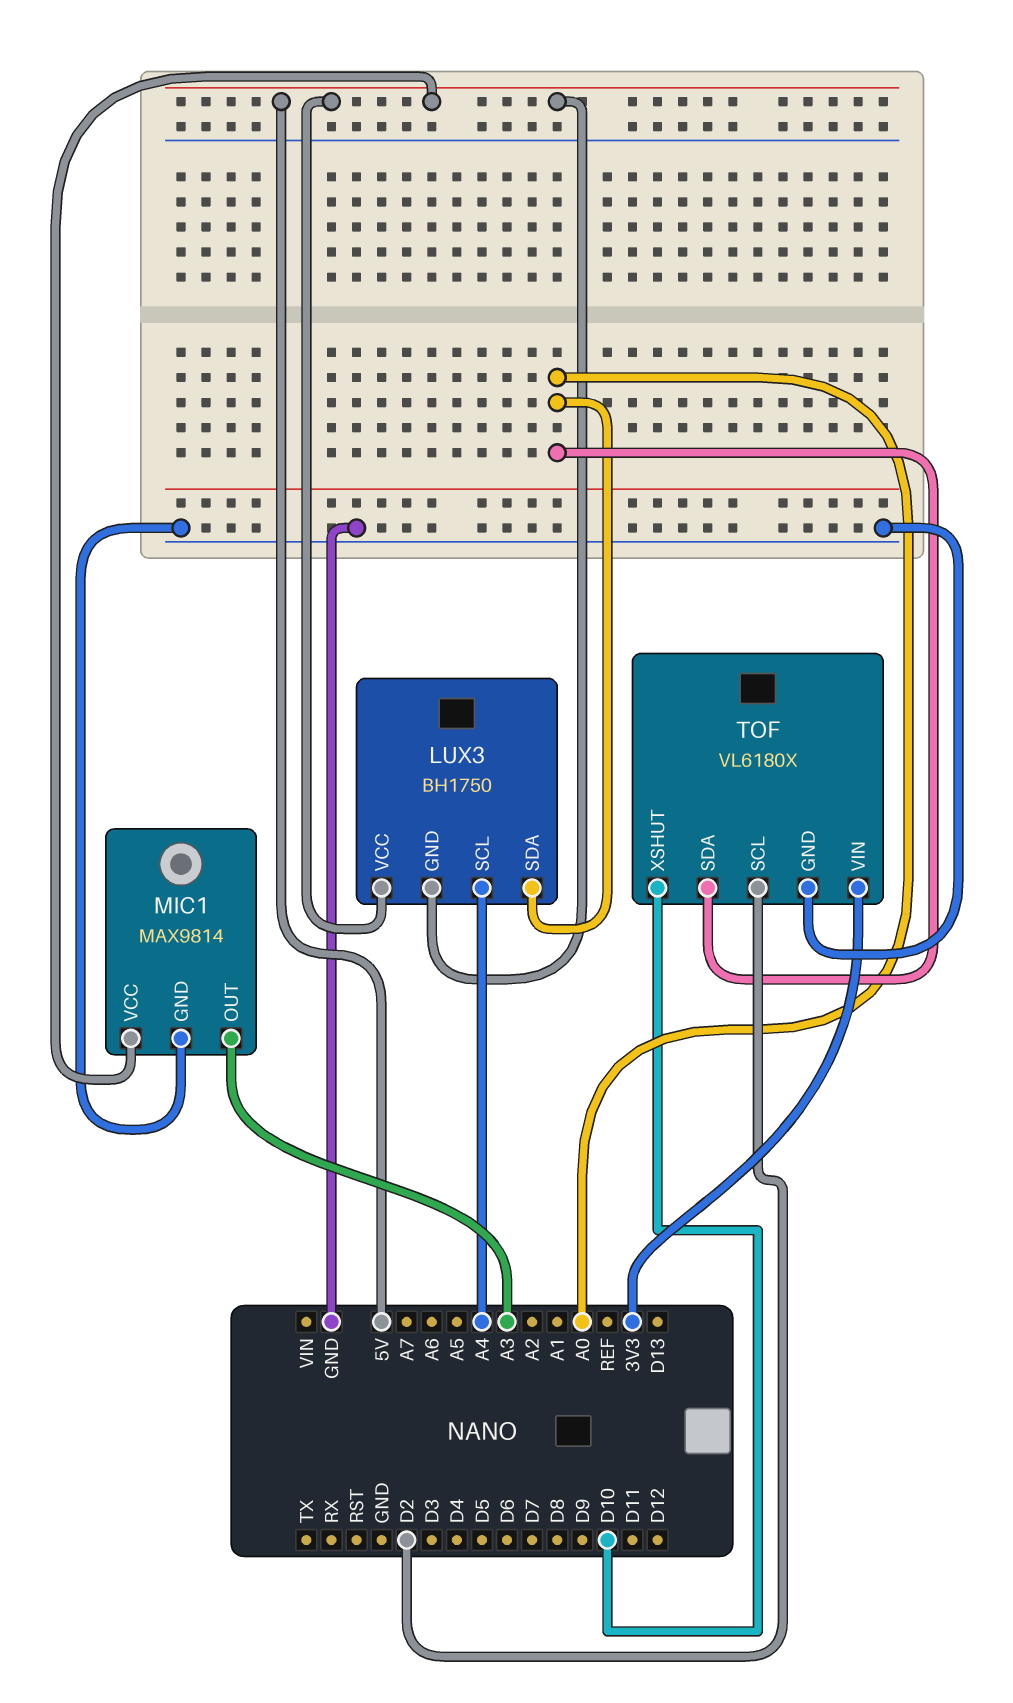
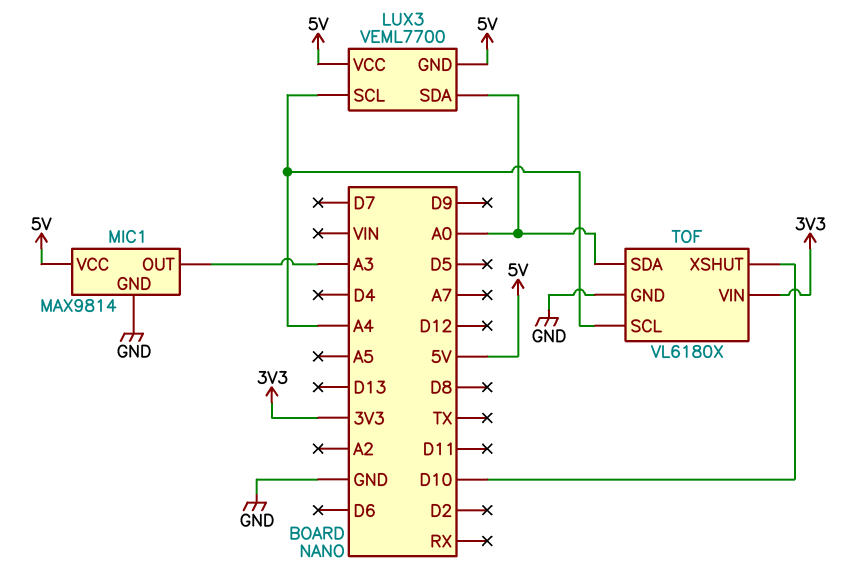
LUX3: BH1750 -> VEML7700
TOF pin SCL: D2 -> A4

